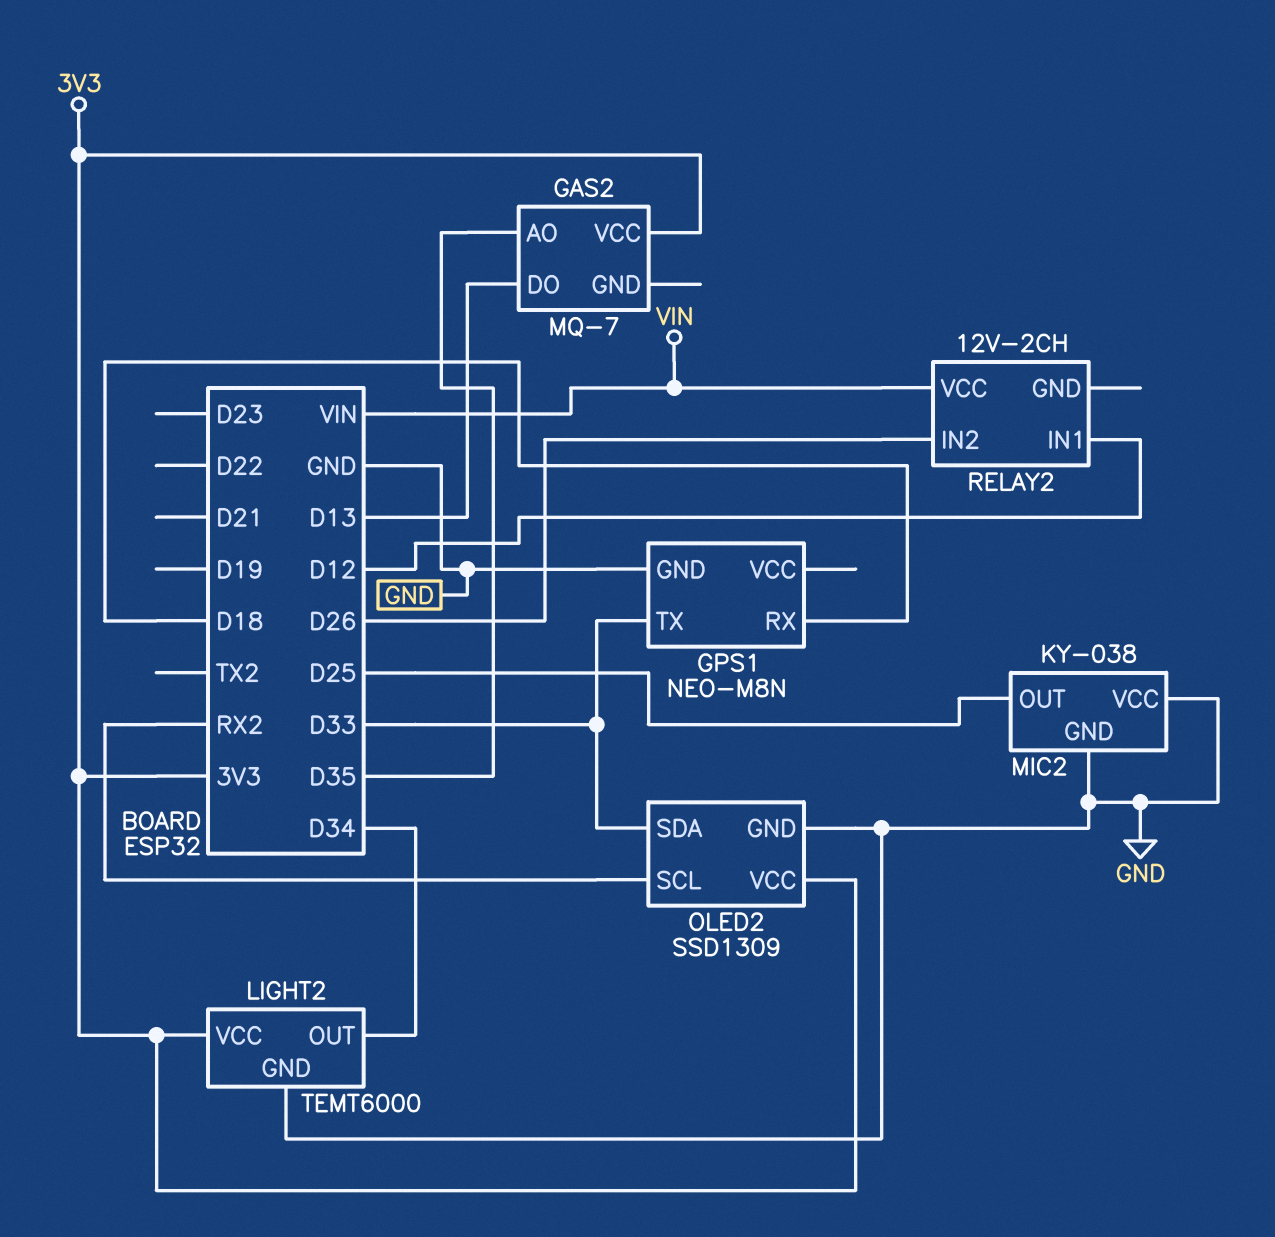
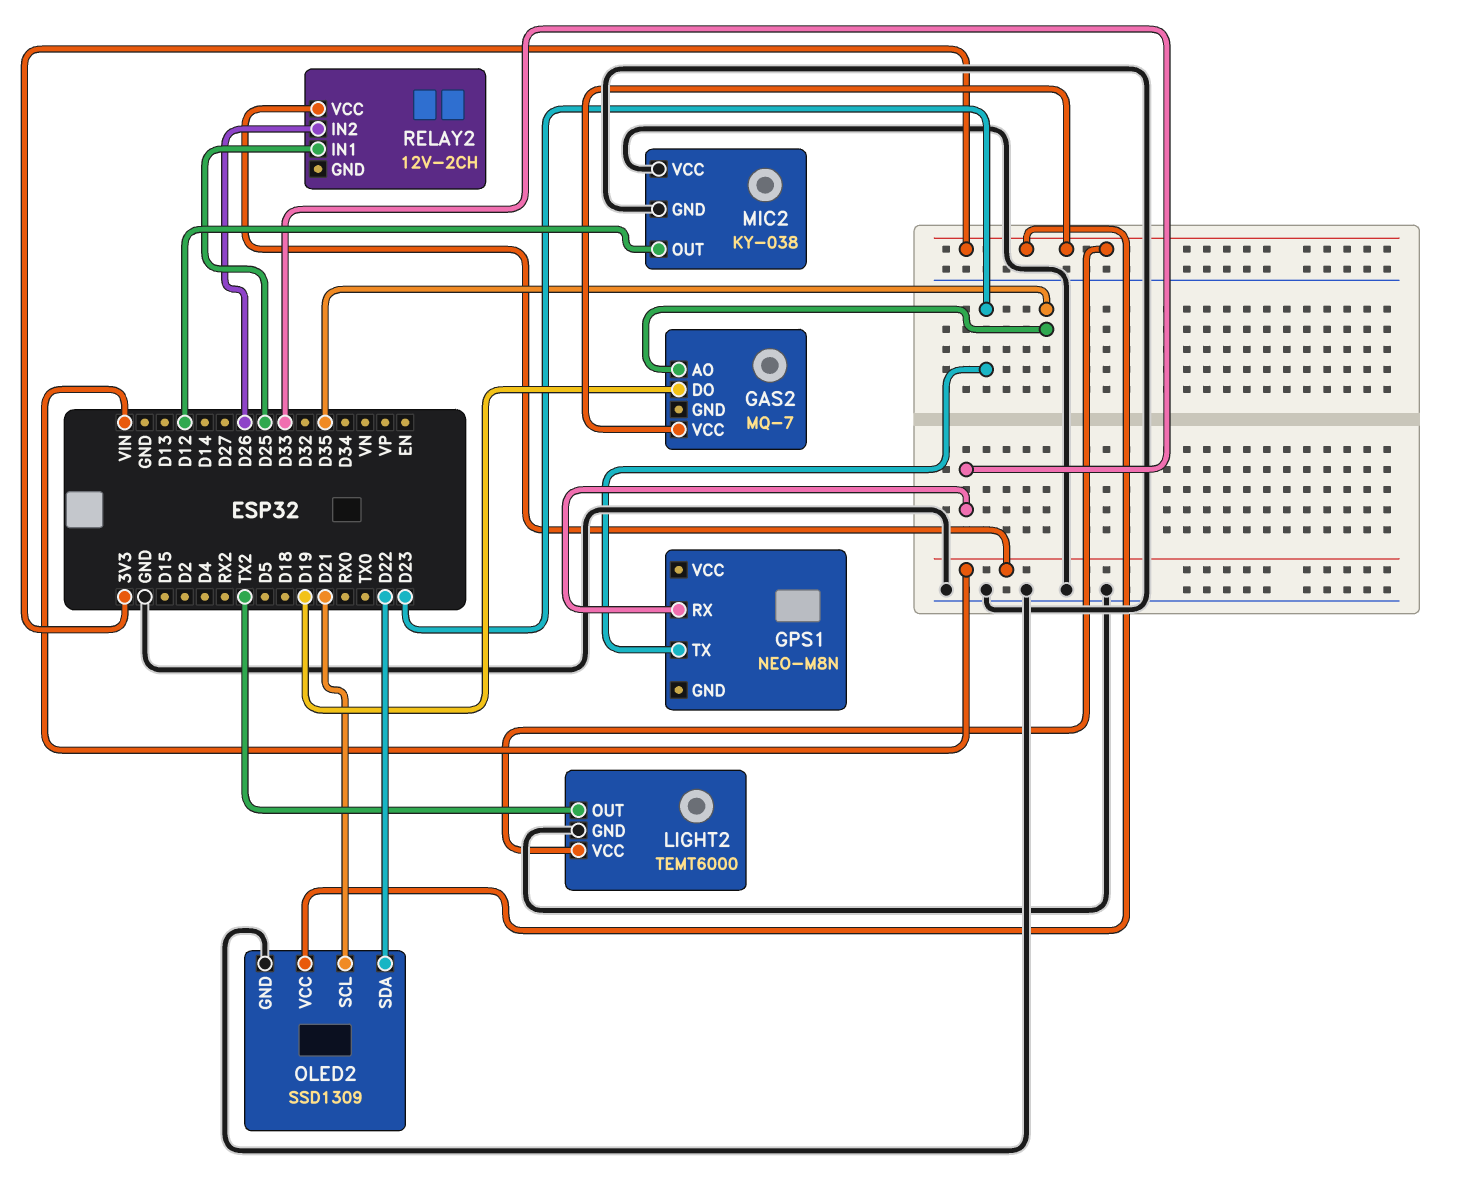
GAS2 pin DO: D13 -> D19
GPS1 pin GND: GND -> none
GPS1 pin RX: D18 -> D33
GPS1 pin TX: D33 -> D23
LIGHT2 pin OUT: D34 -> TX2
MIC2 pin OUT: D25 -> D12
OLED2 pin SCL: RX2 -> D21
OLED2 pin SDA: D33 -> D22
RELAY2 pin IN1: D12 -> D25

